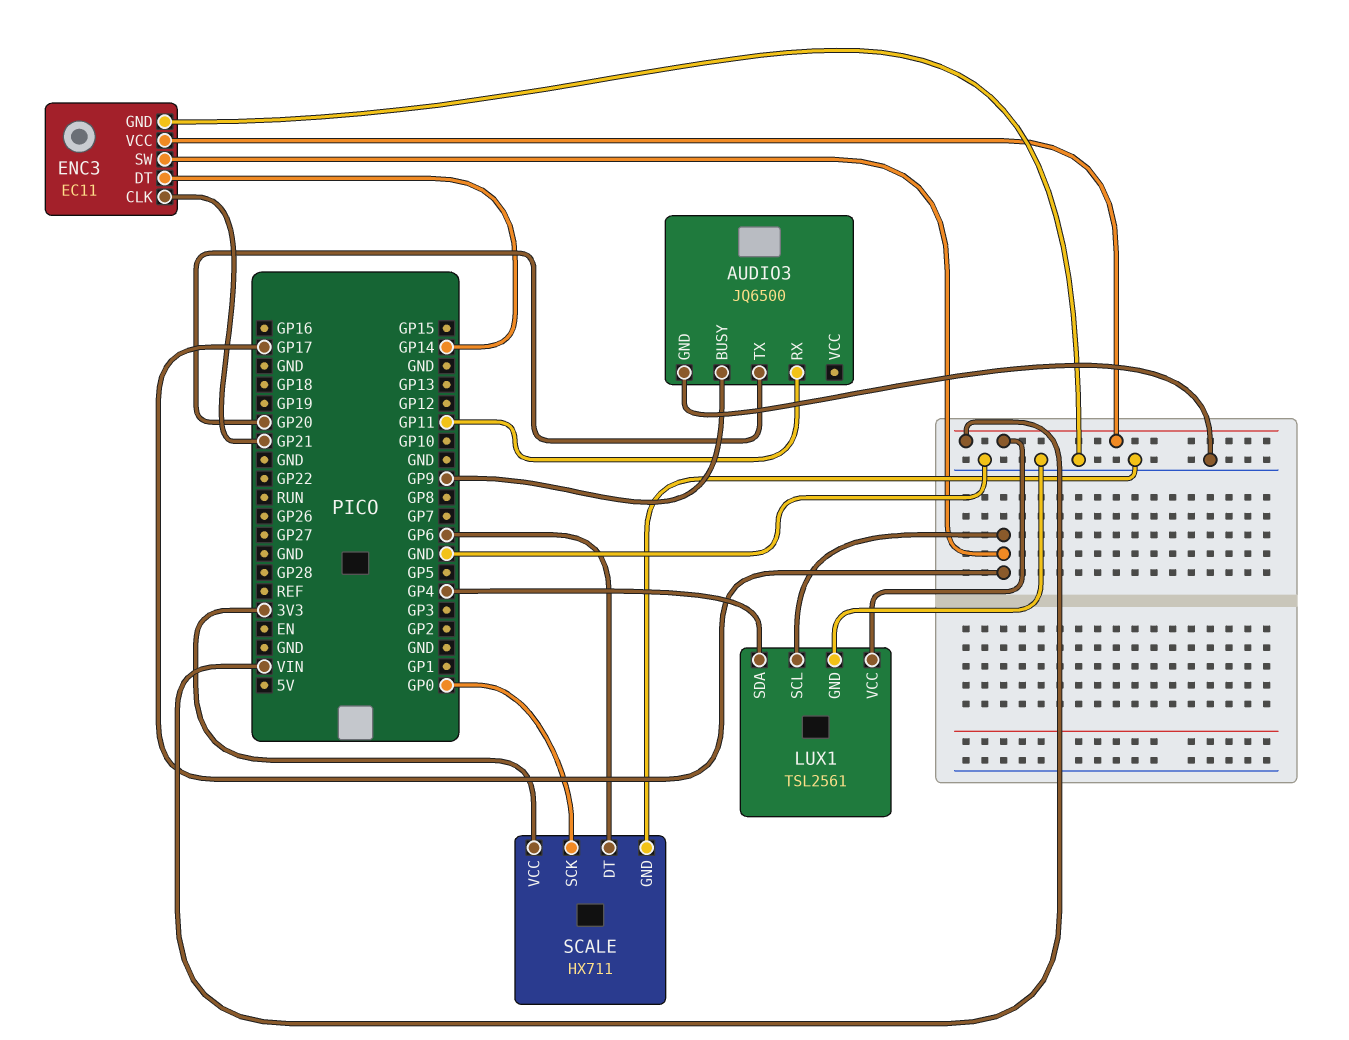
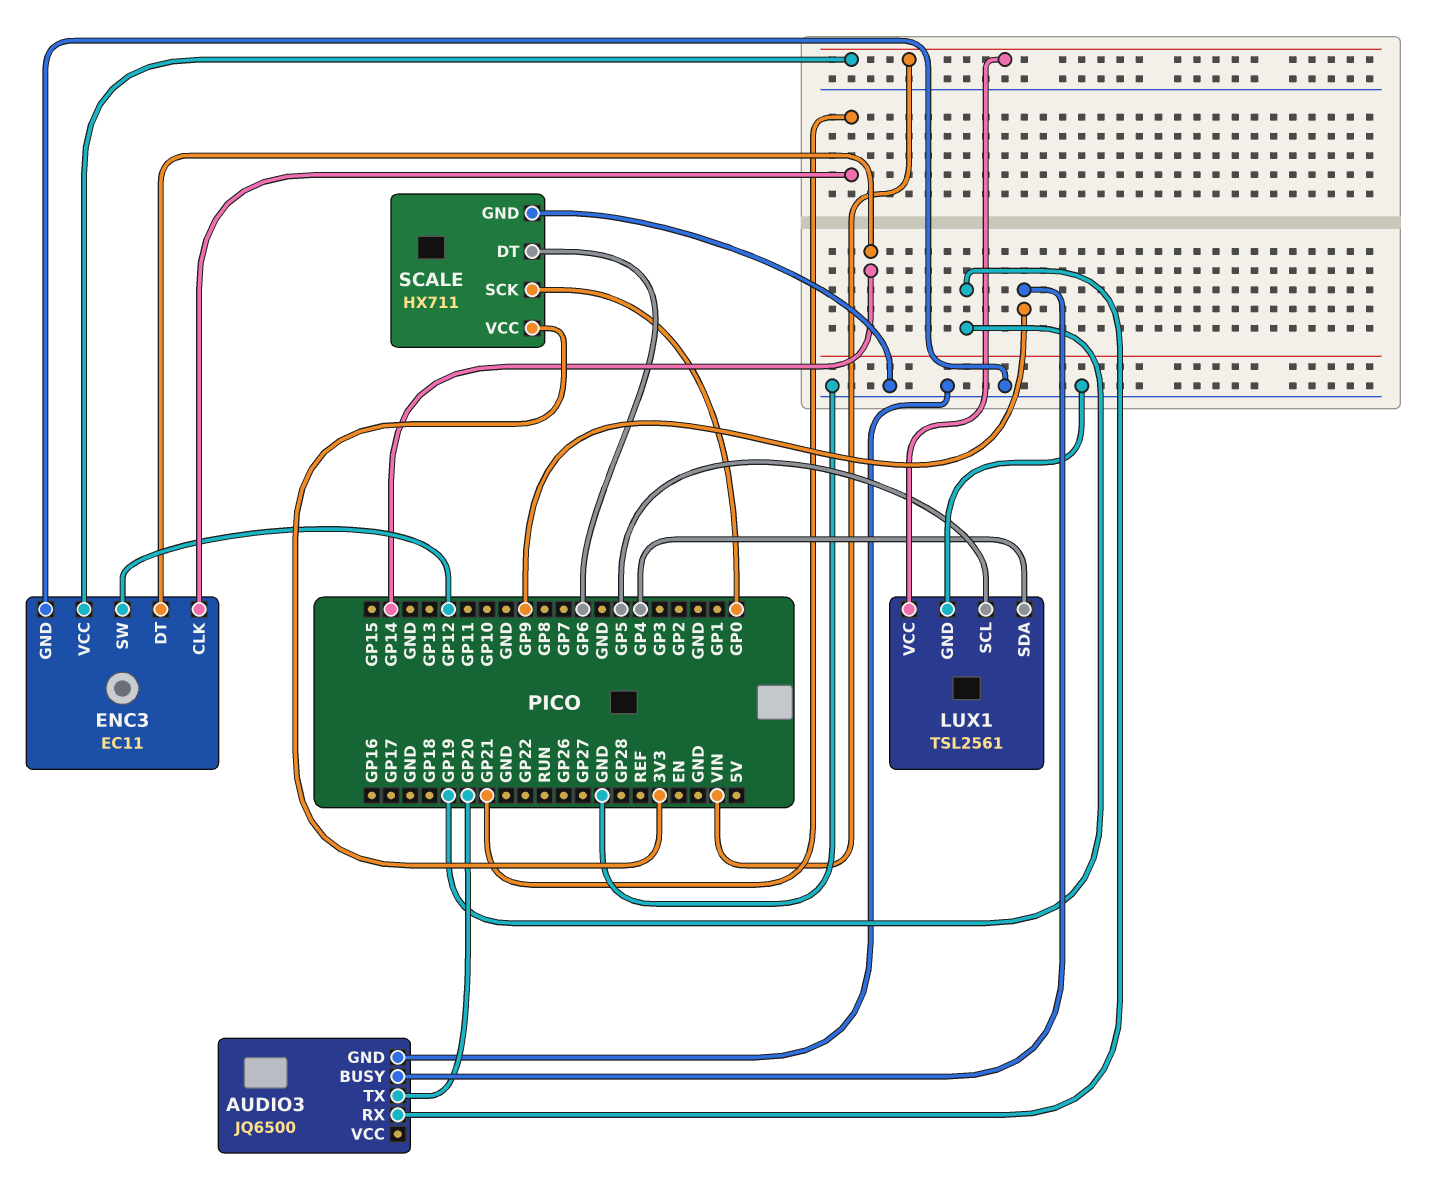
AUDIO3 pin RX: GP11 -> GP19
ENC3 pin SW: GP17 -> GP12
LUX1 pin SCL: GP17 -> GP5

